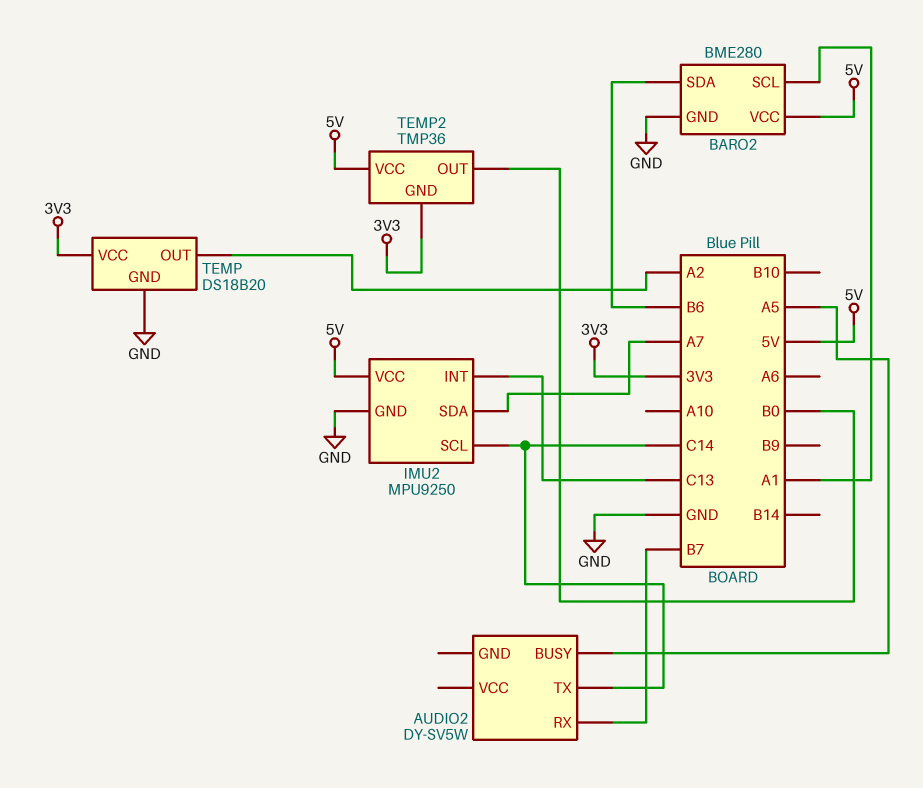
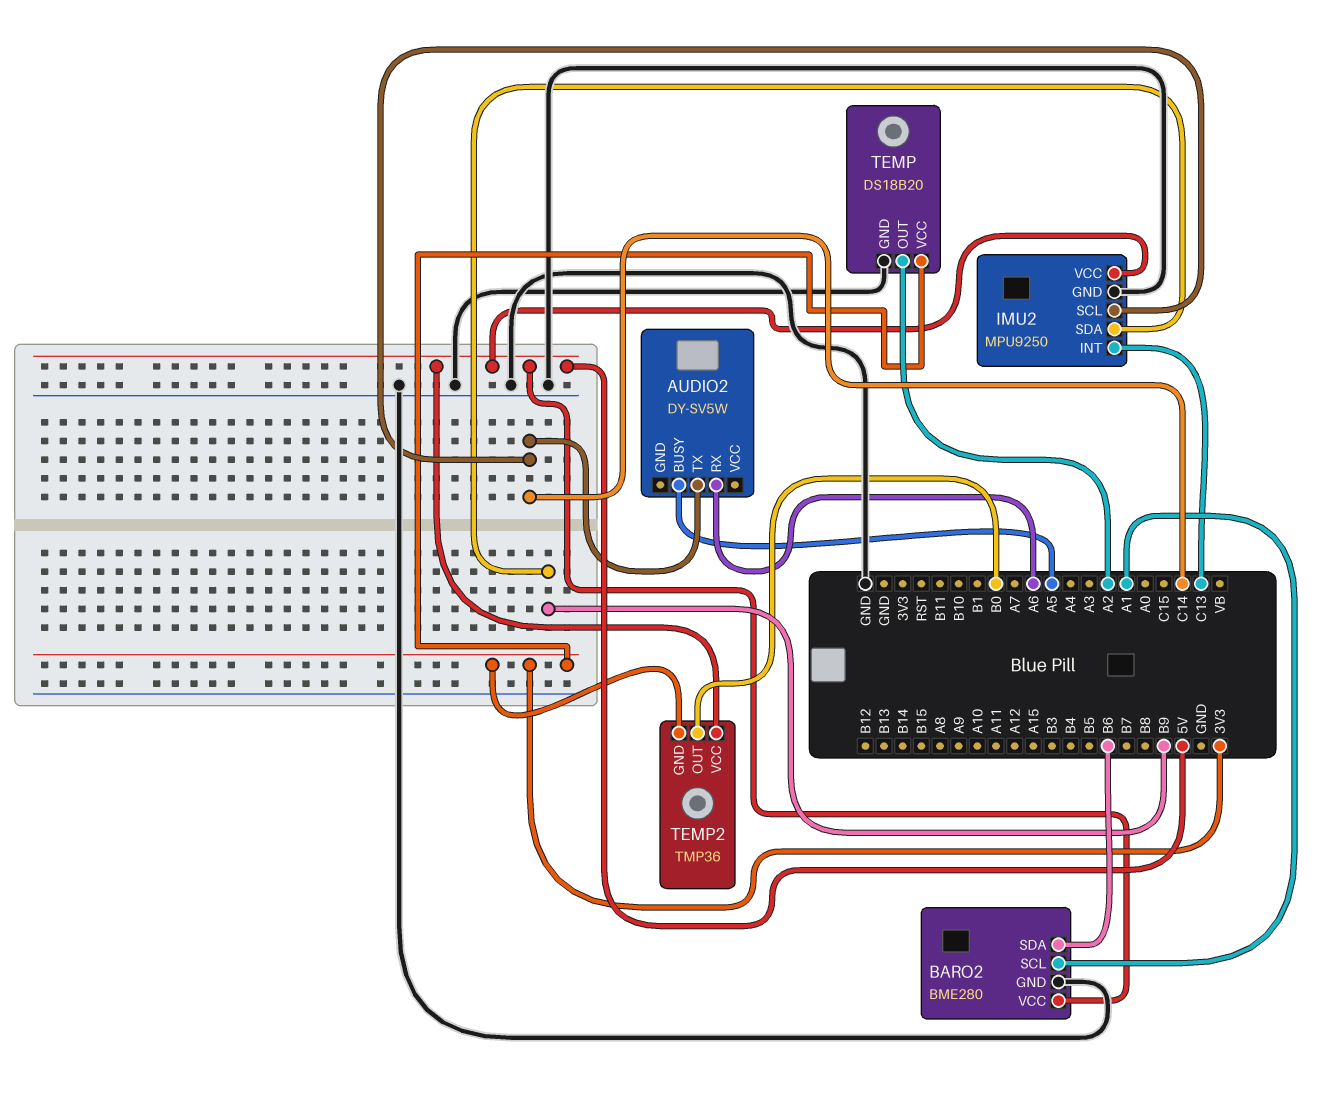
AUDIO2 pin RX: B7 -> A6
IMU2 pin SDA: A7 -> B9

